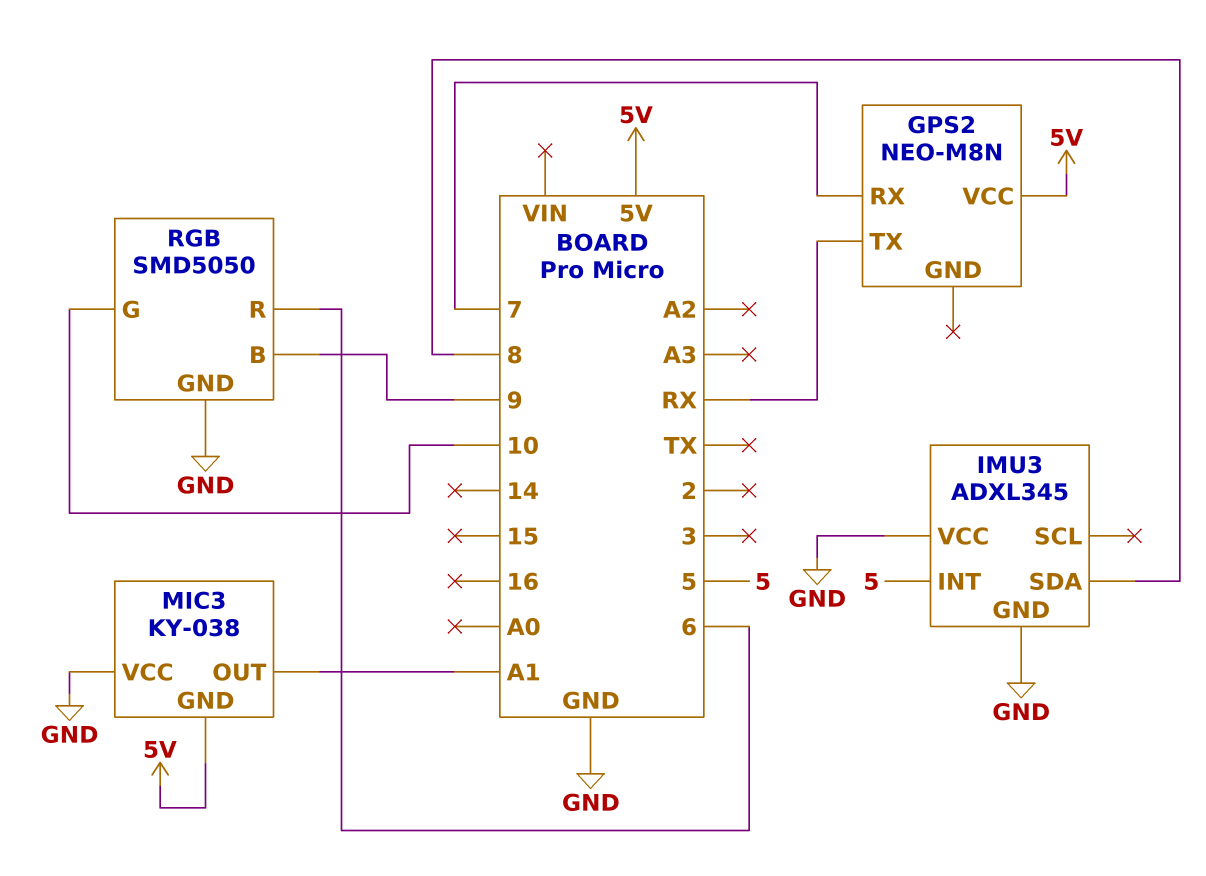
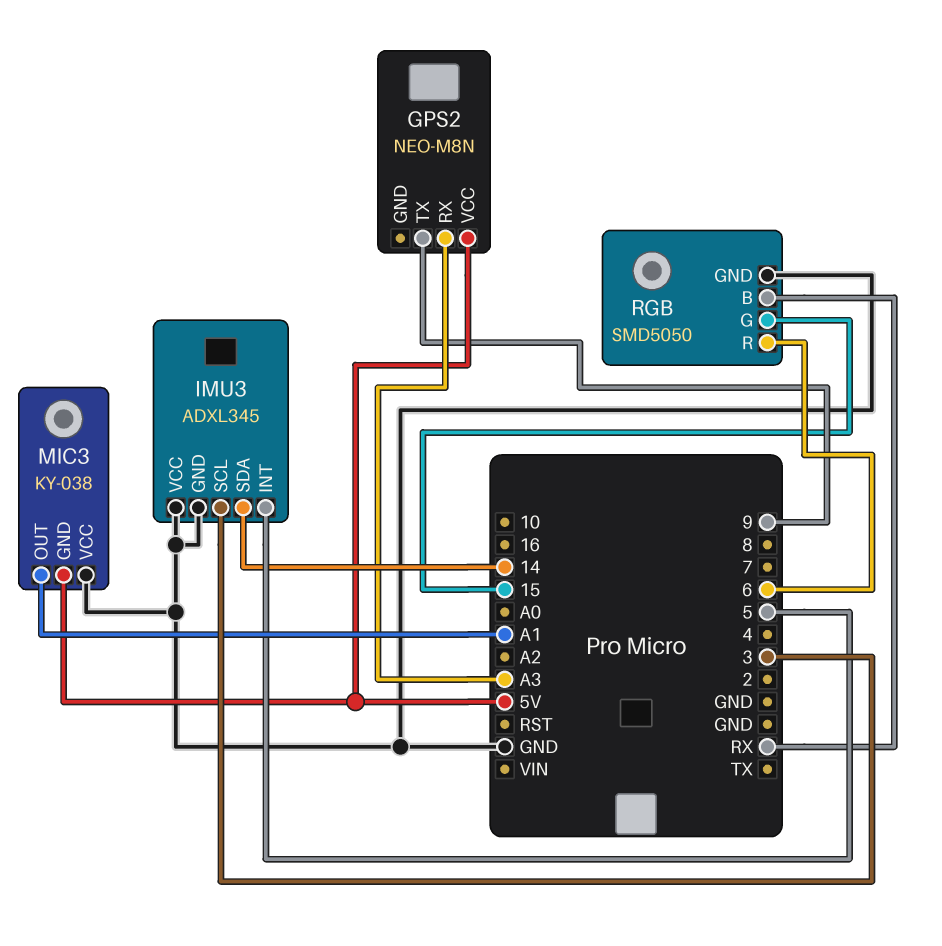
GPS2 pin RX: 7 -> A3
GPS2 pin TX: RX -> 9
IMU3 pin SCL: none -> 3
IMU3 pin SDA: 8 -> 14
RGB pin B: 9 -> RX
RGB pin G: 10 -> 15

